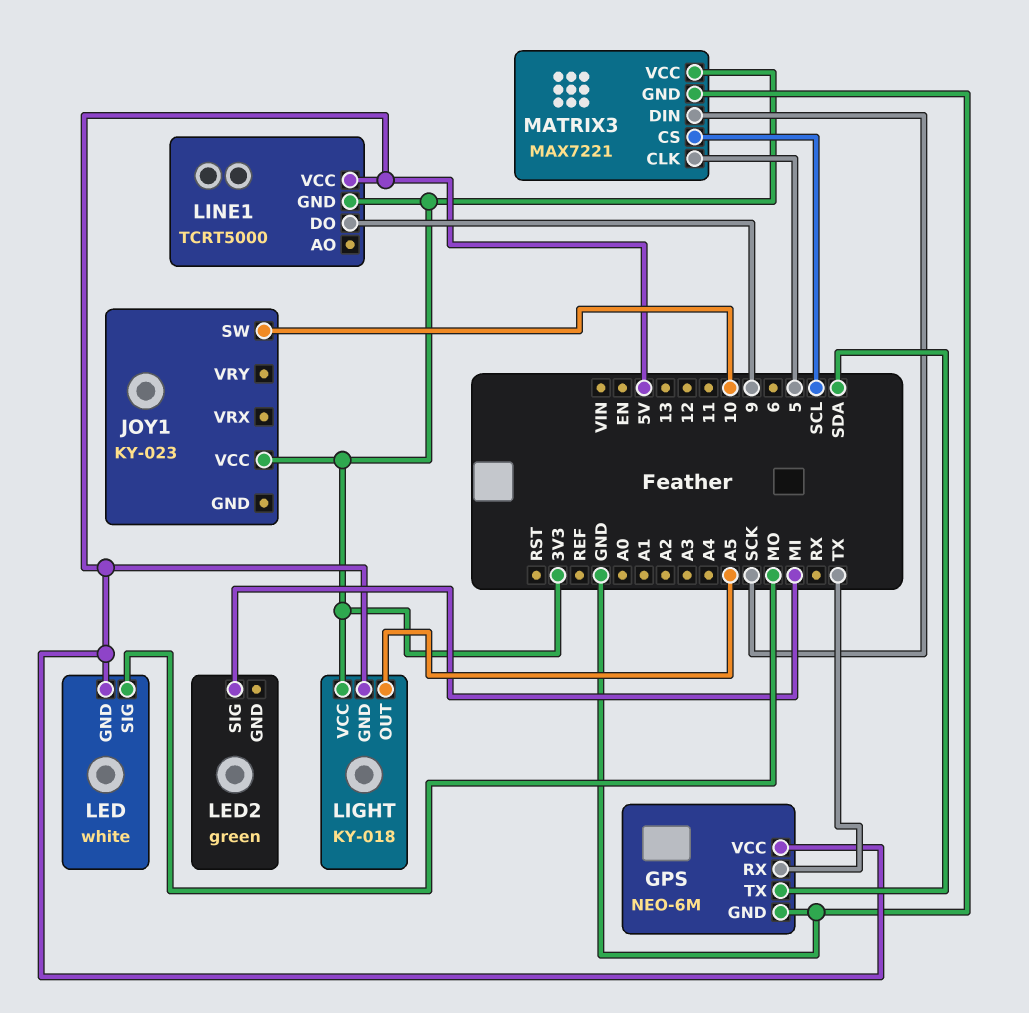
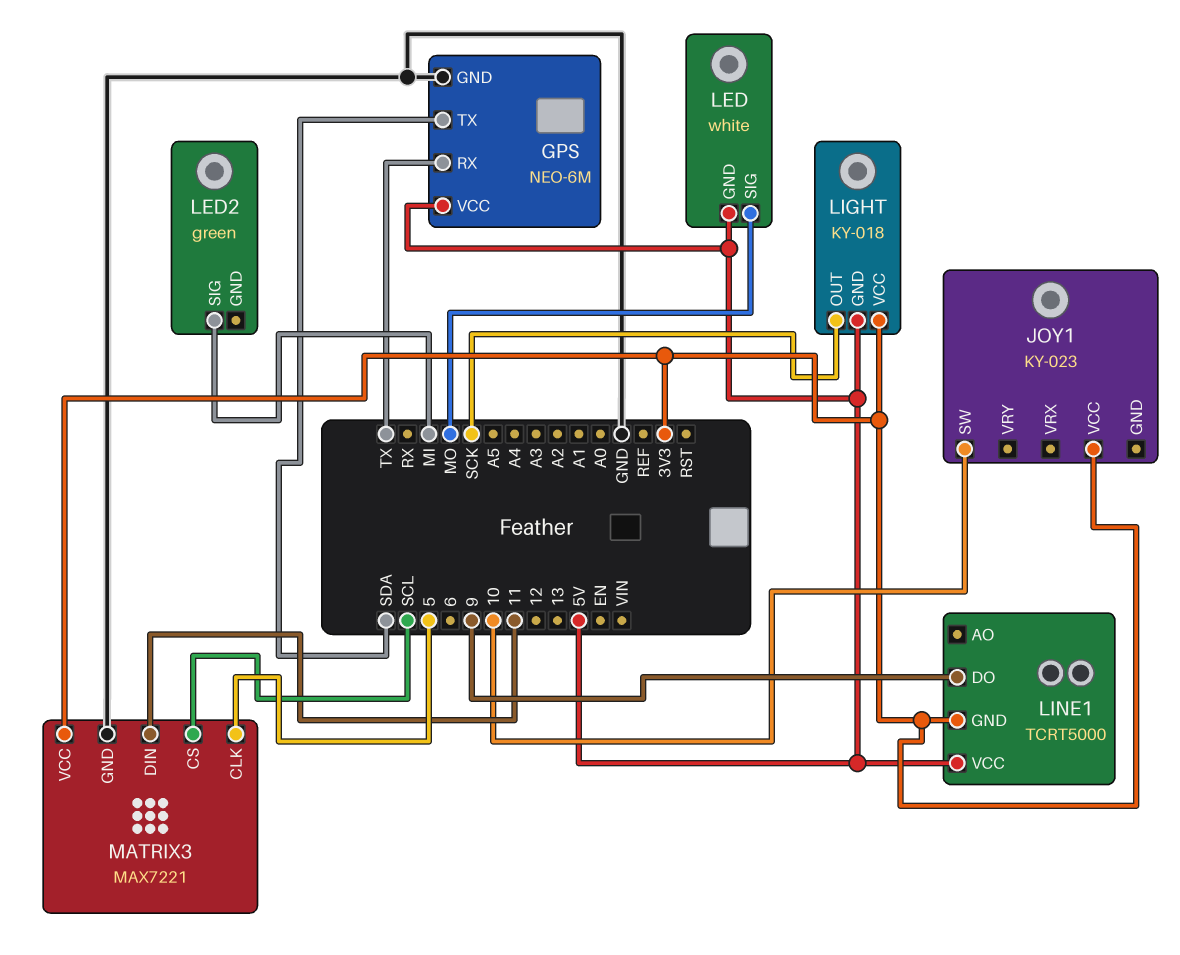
LIGHT pin OUT: A5 -> SCK
MATRIX3 pin DIN: SCK -> 11

